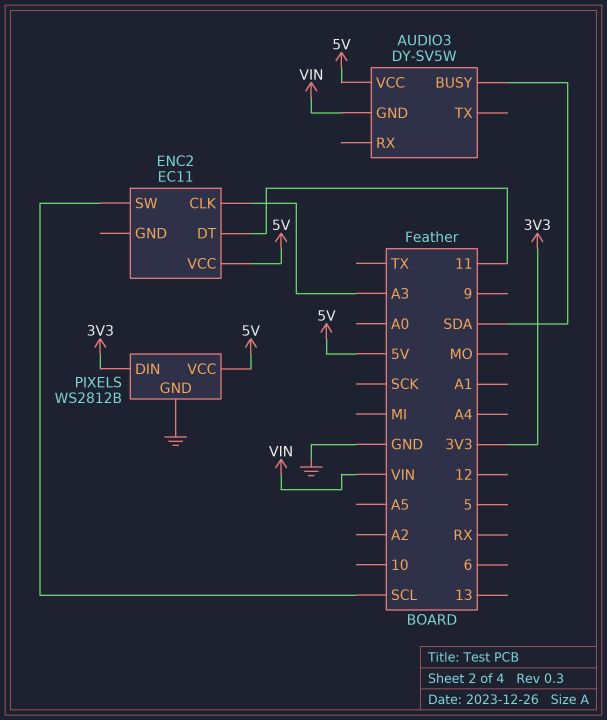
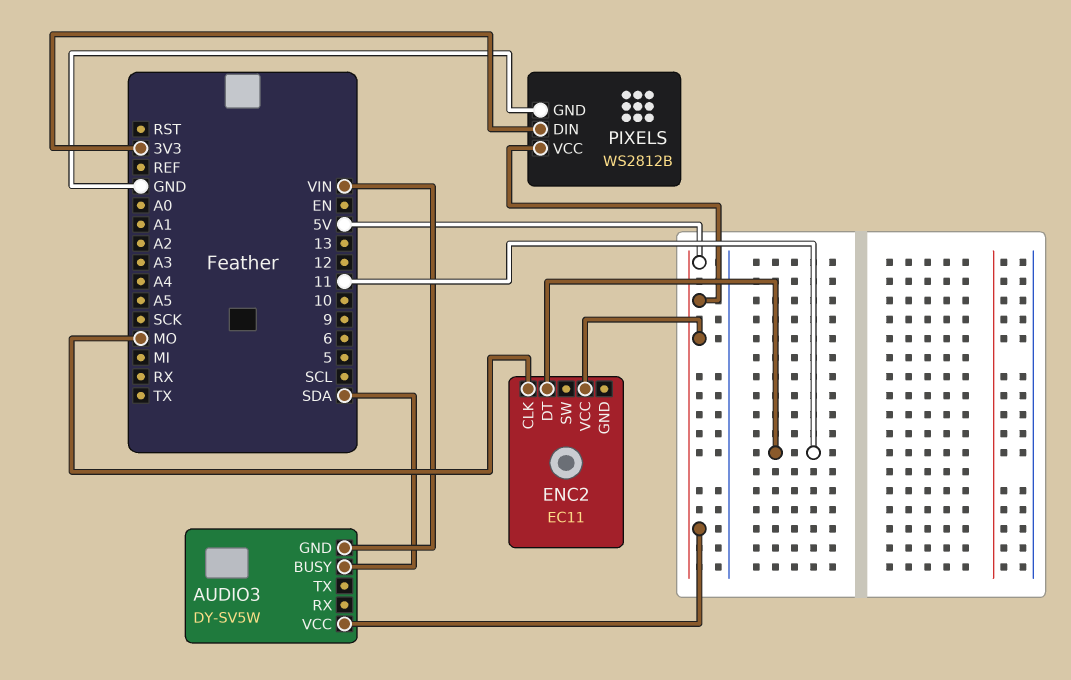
ENC2 pin CLK: A3 -> MO
ENC2 pin SW: SCL -> none

